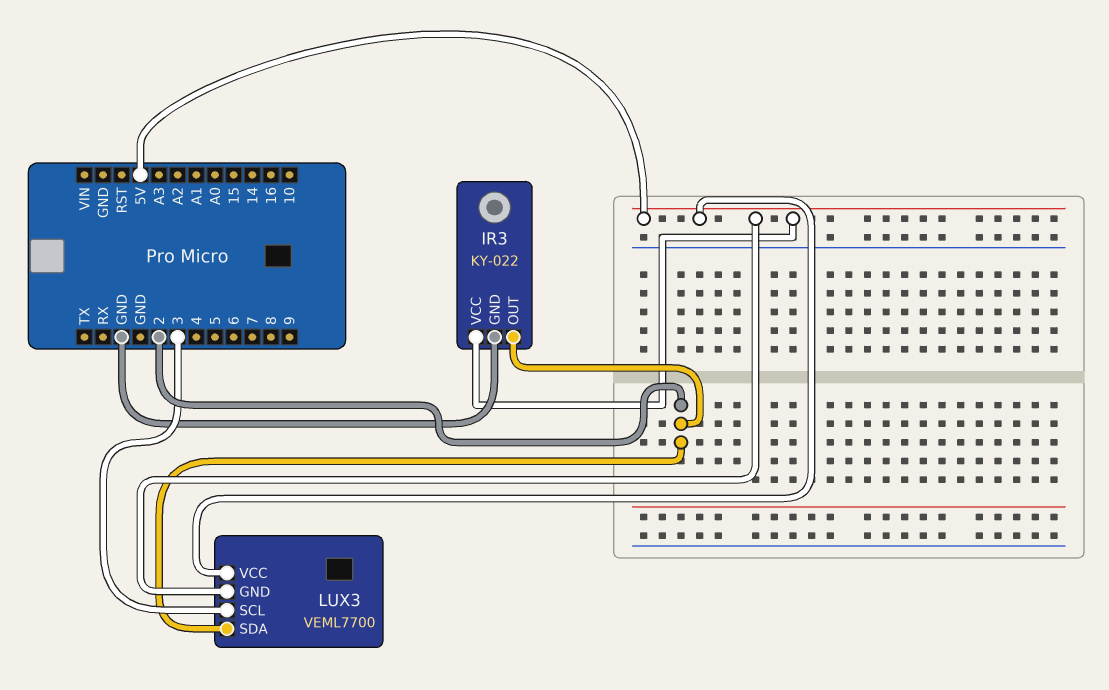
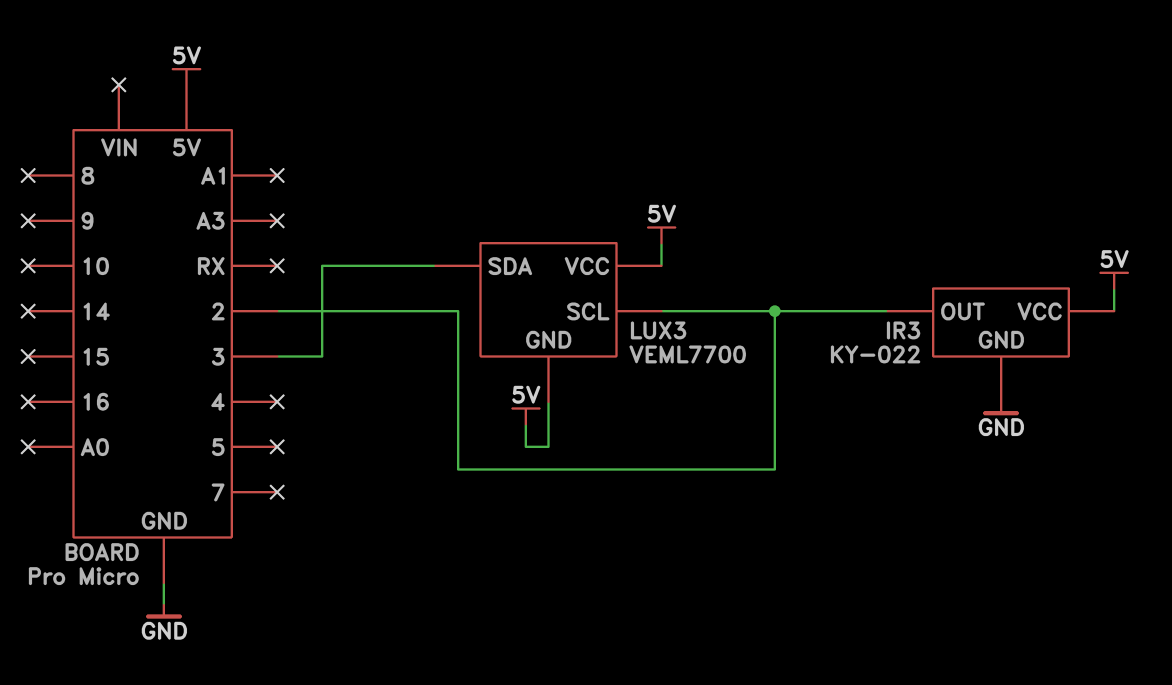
LUX3 pin SCL: 3 -> 2
LUX3 pin SDA: 2 -> 3

